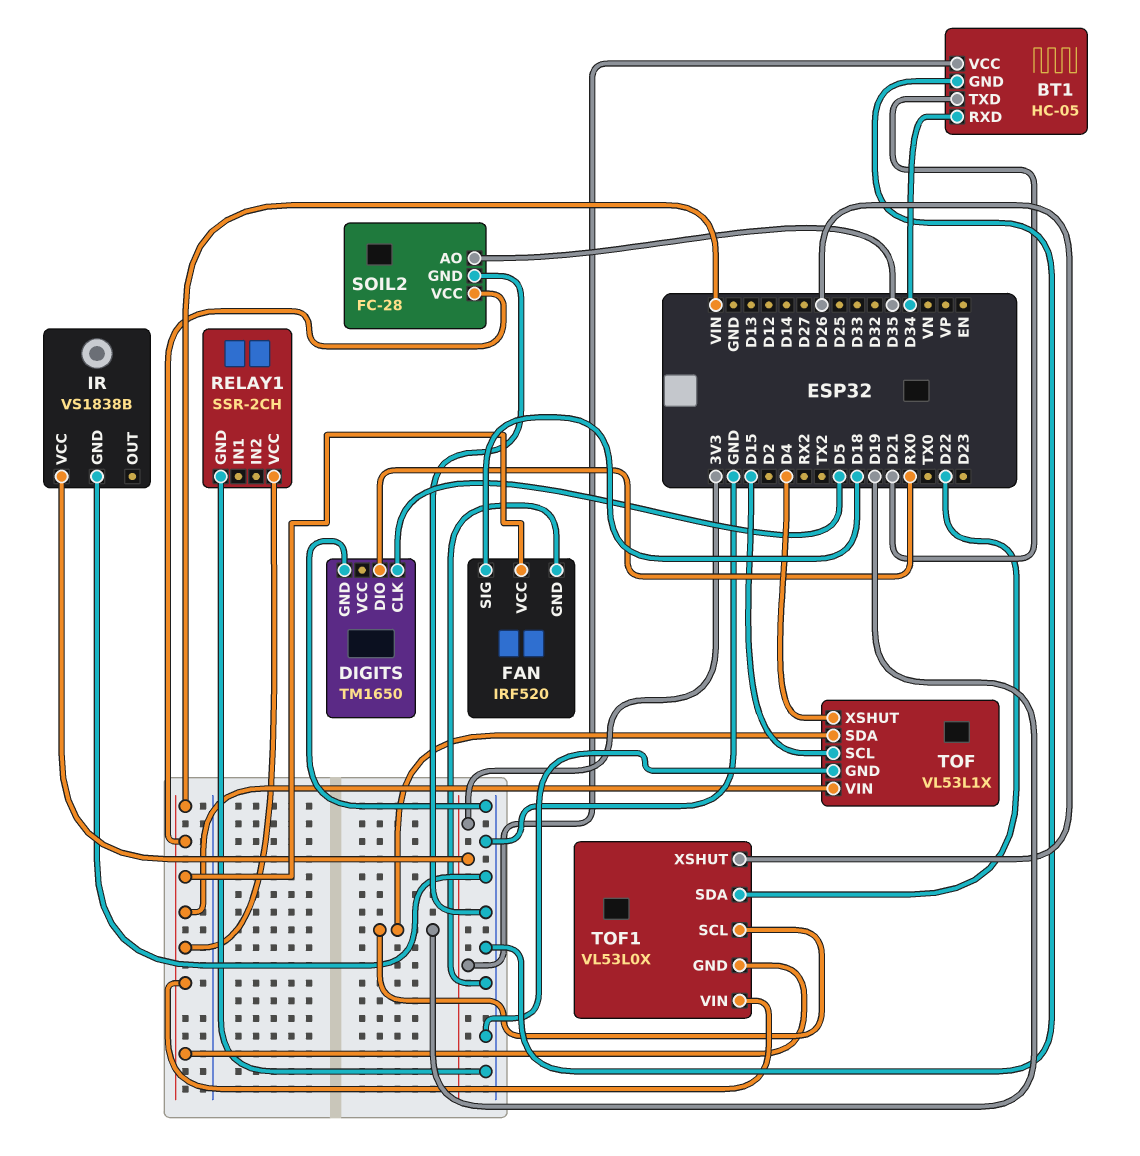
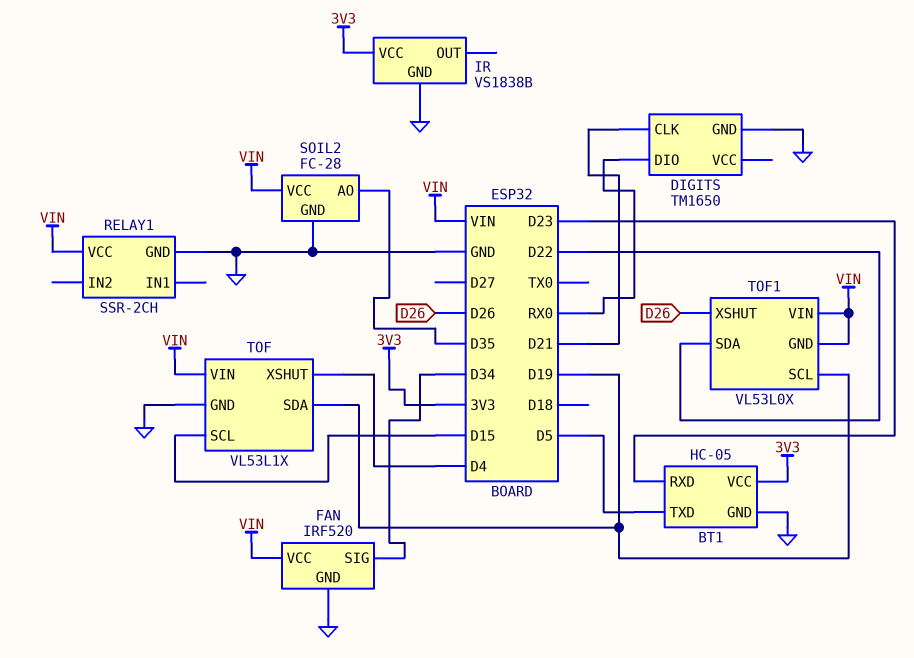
BT1 pin RXD: D34 -> D23
BT1 pin TXD: D21 -> D5
DIGITS pin CLK: D5 -> D21
FAN pin SIG: D18 -> D34

